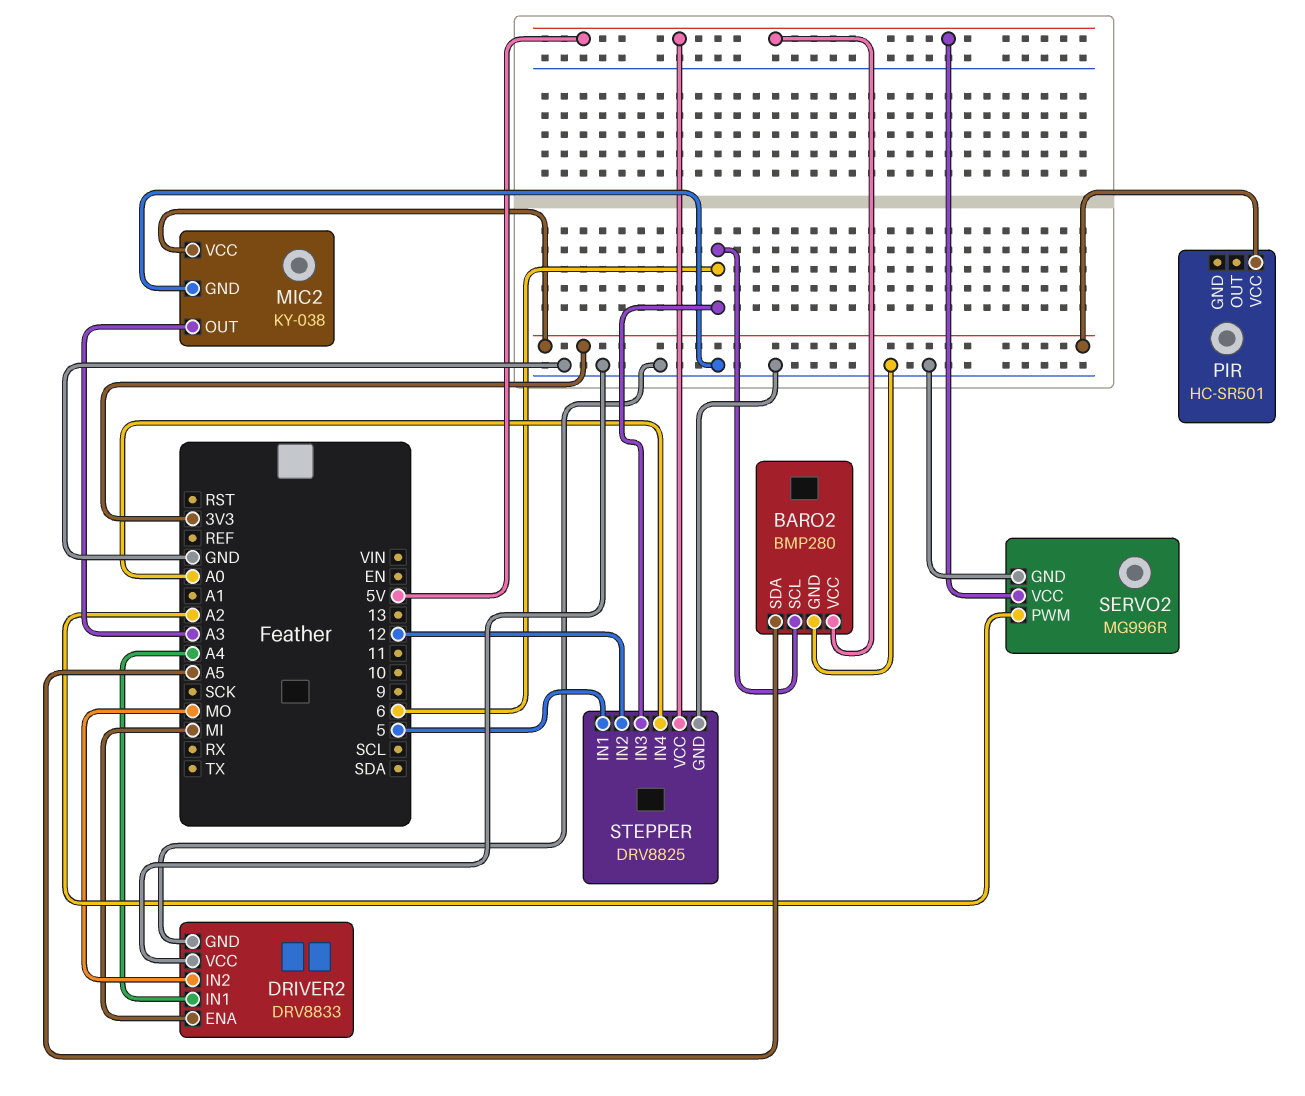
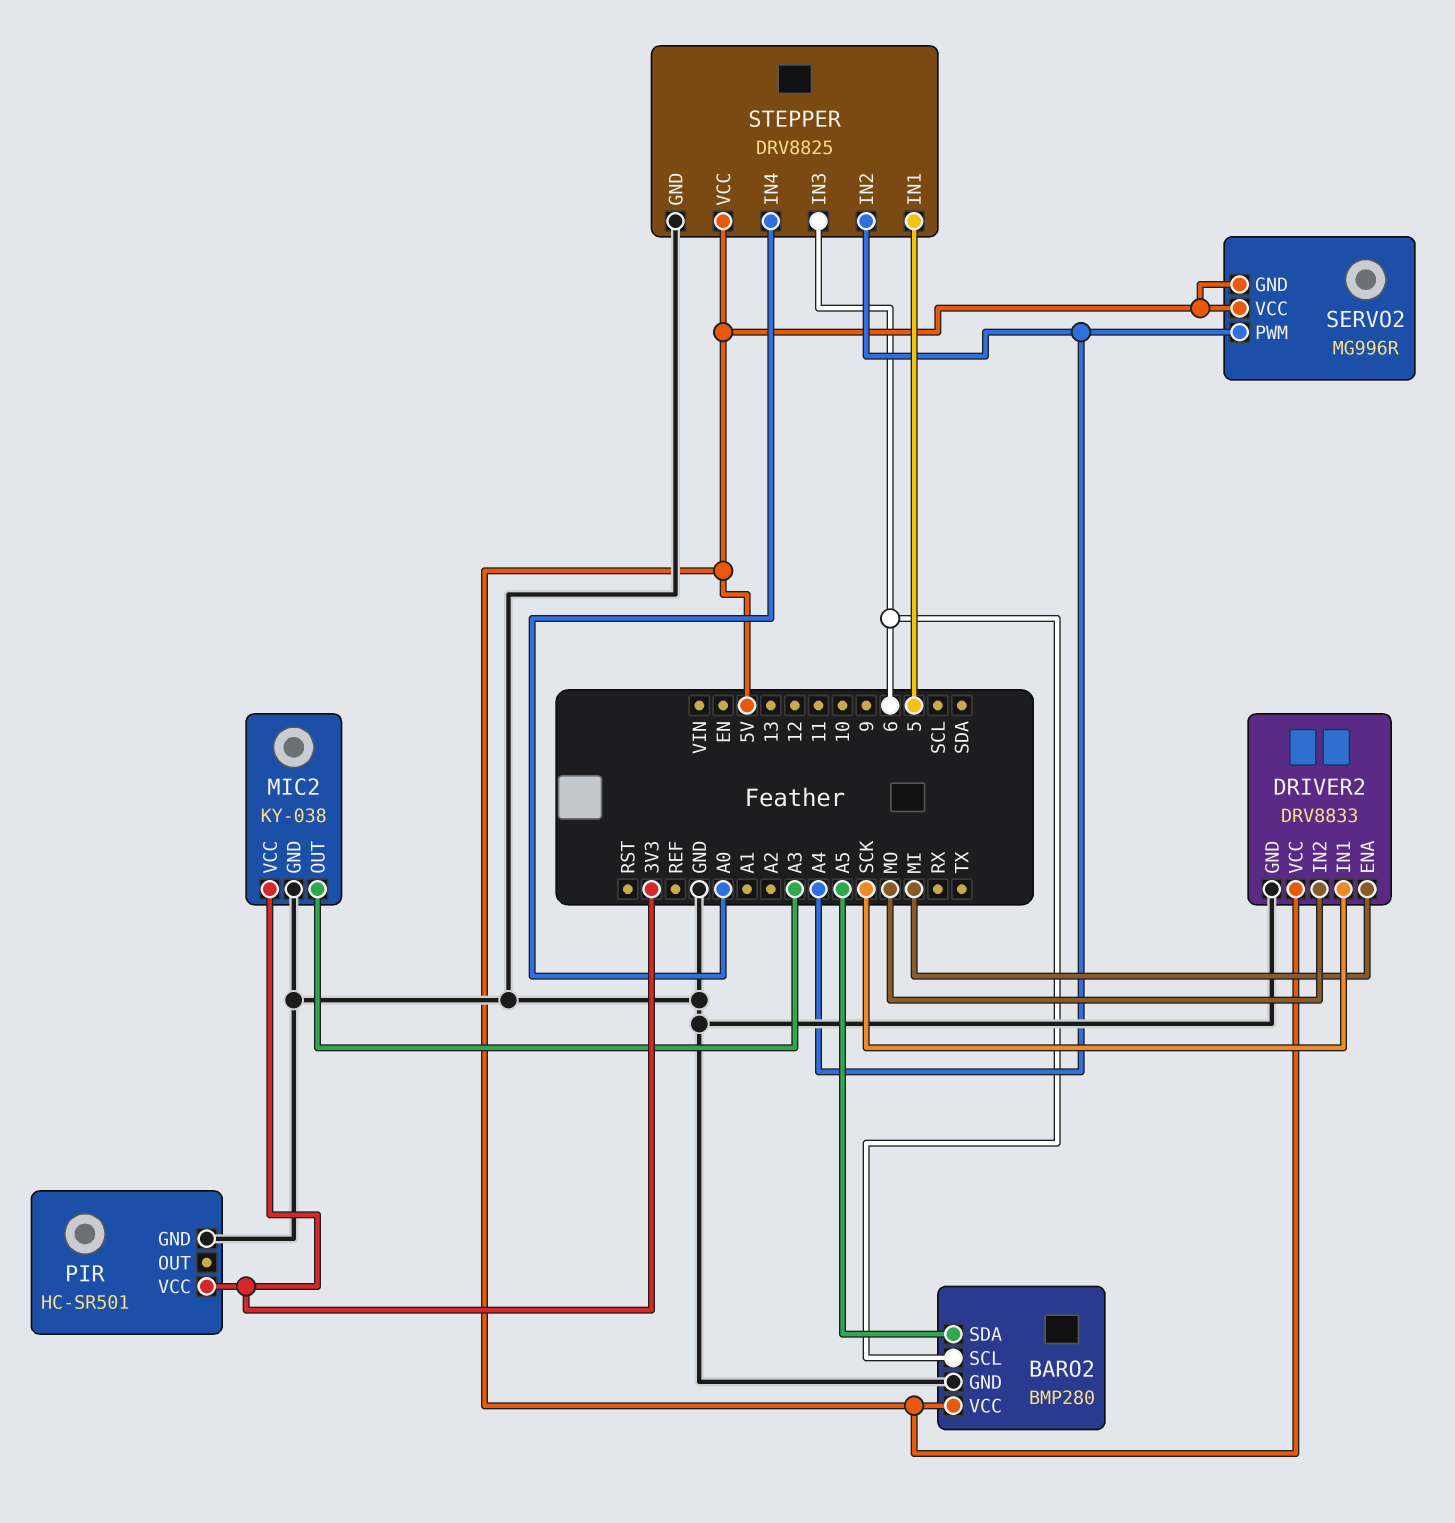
DRIVER2 pin IN1: A4 -> SCK
DRIVER2 pin VCC: GND -> 5V
PIR pin GND: none -> GND
SERVO2 pin GND: GND -> 5V
SERVO2 pin PWM: A2 -> A4
STEPPER pin IN2: 12 -> A4

